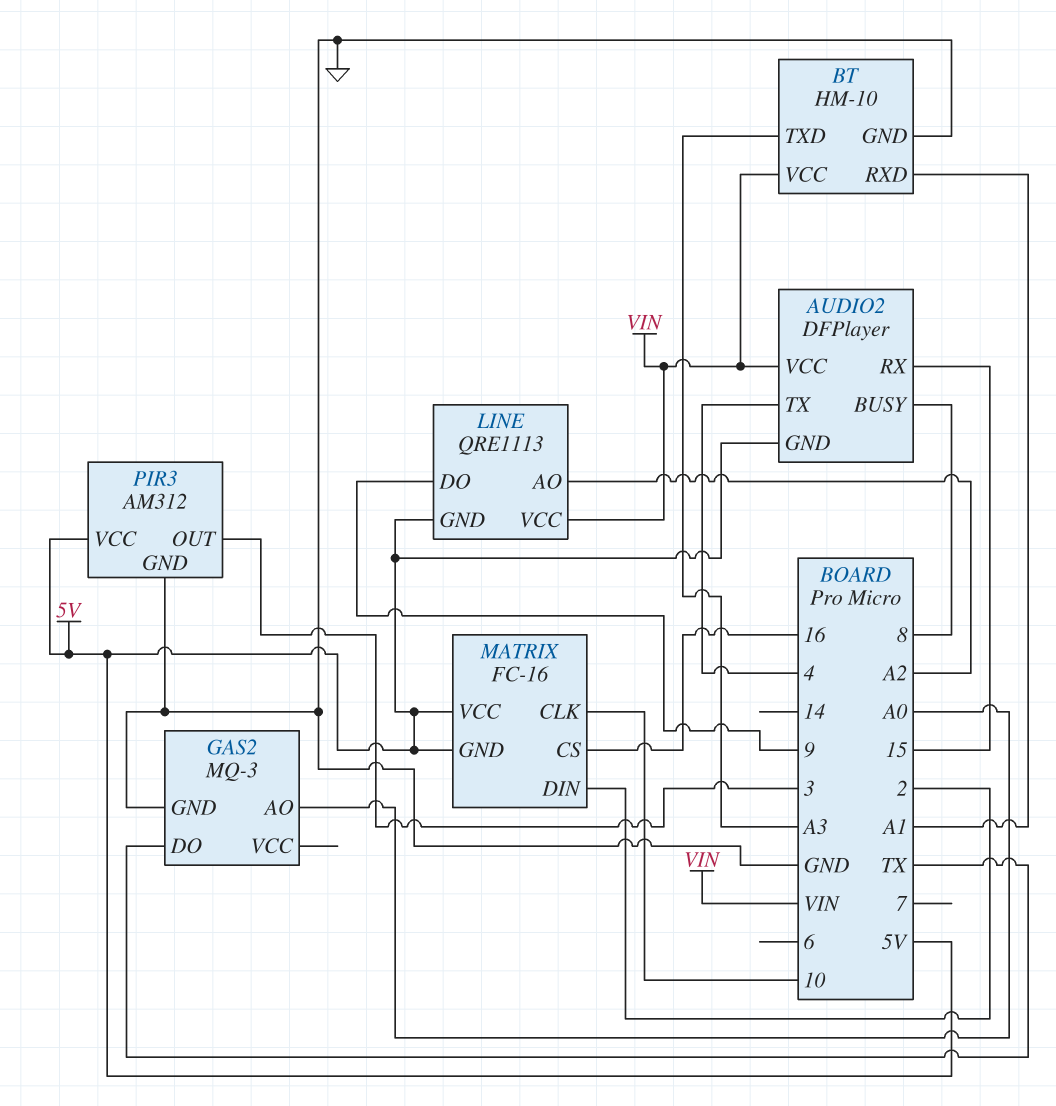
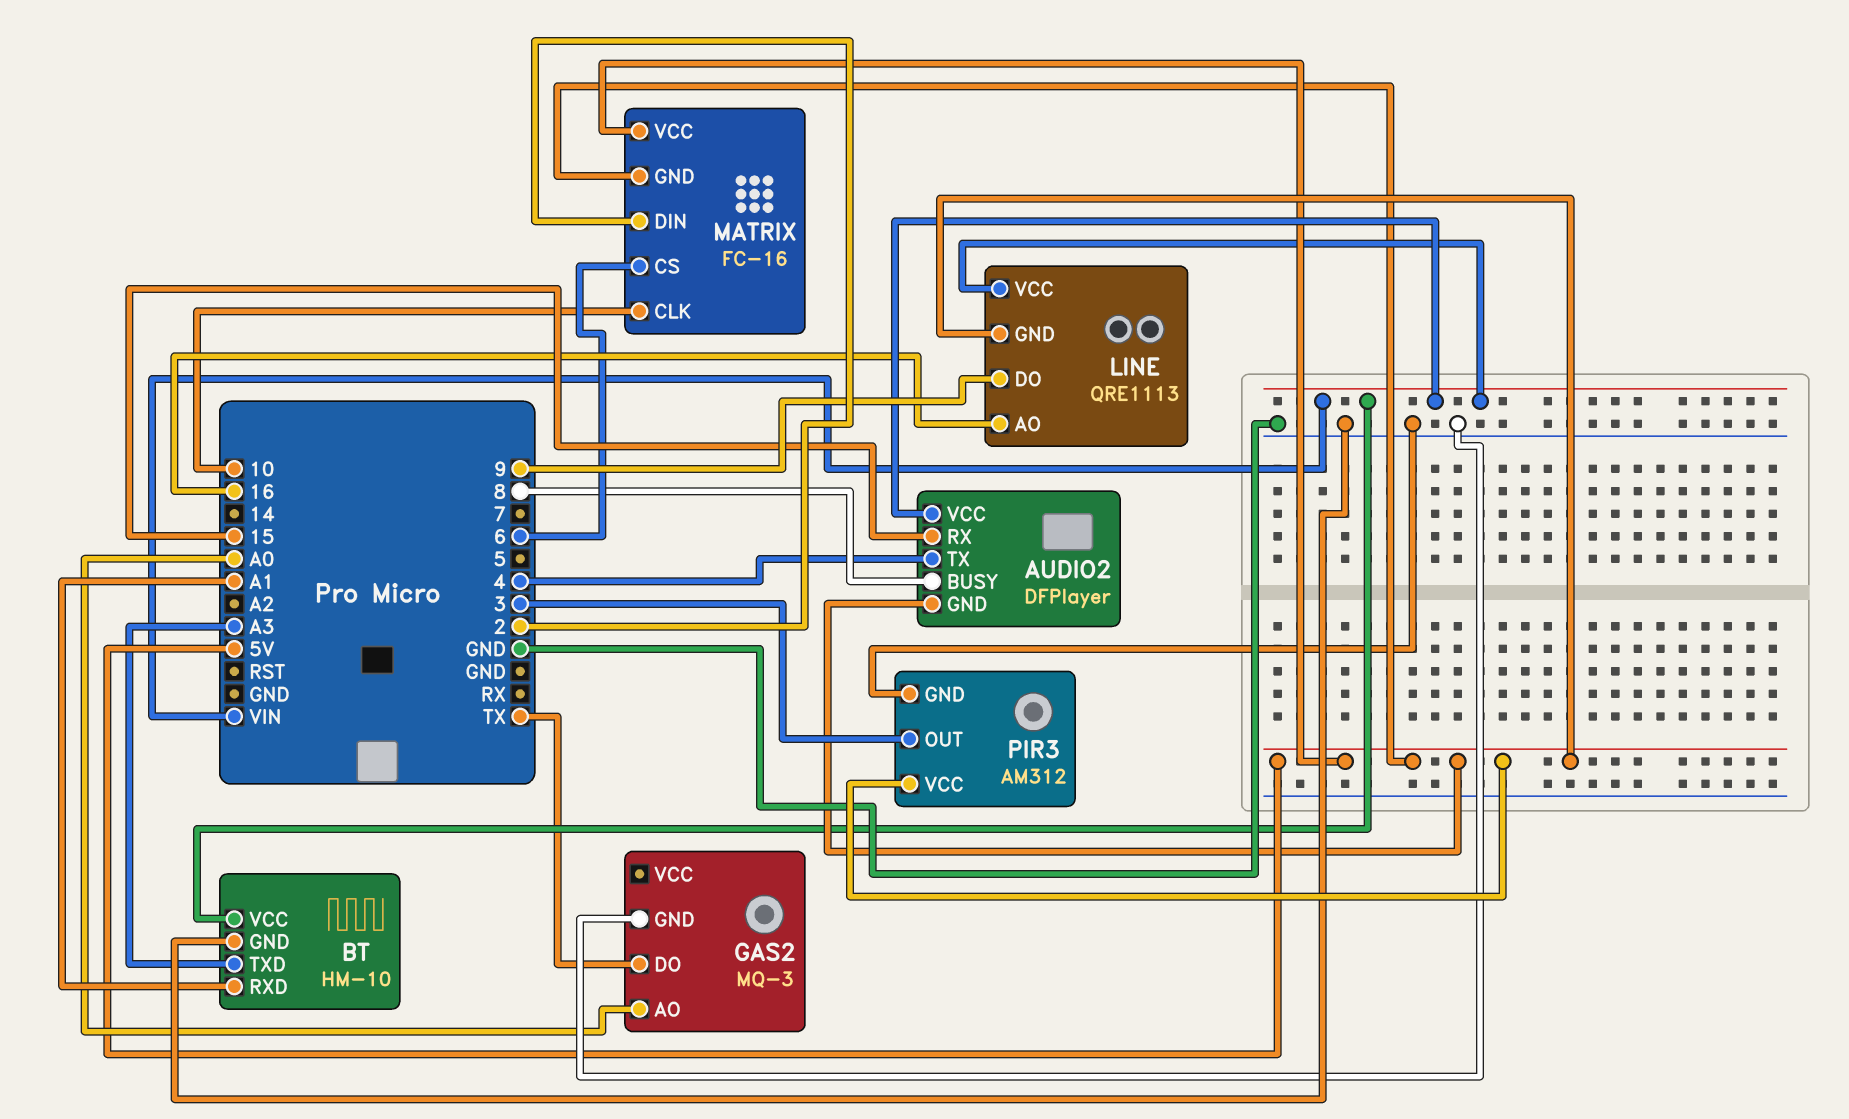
LINE pin AO: A2 -> 16
MATRIX pin CS: 16 -> 6

